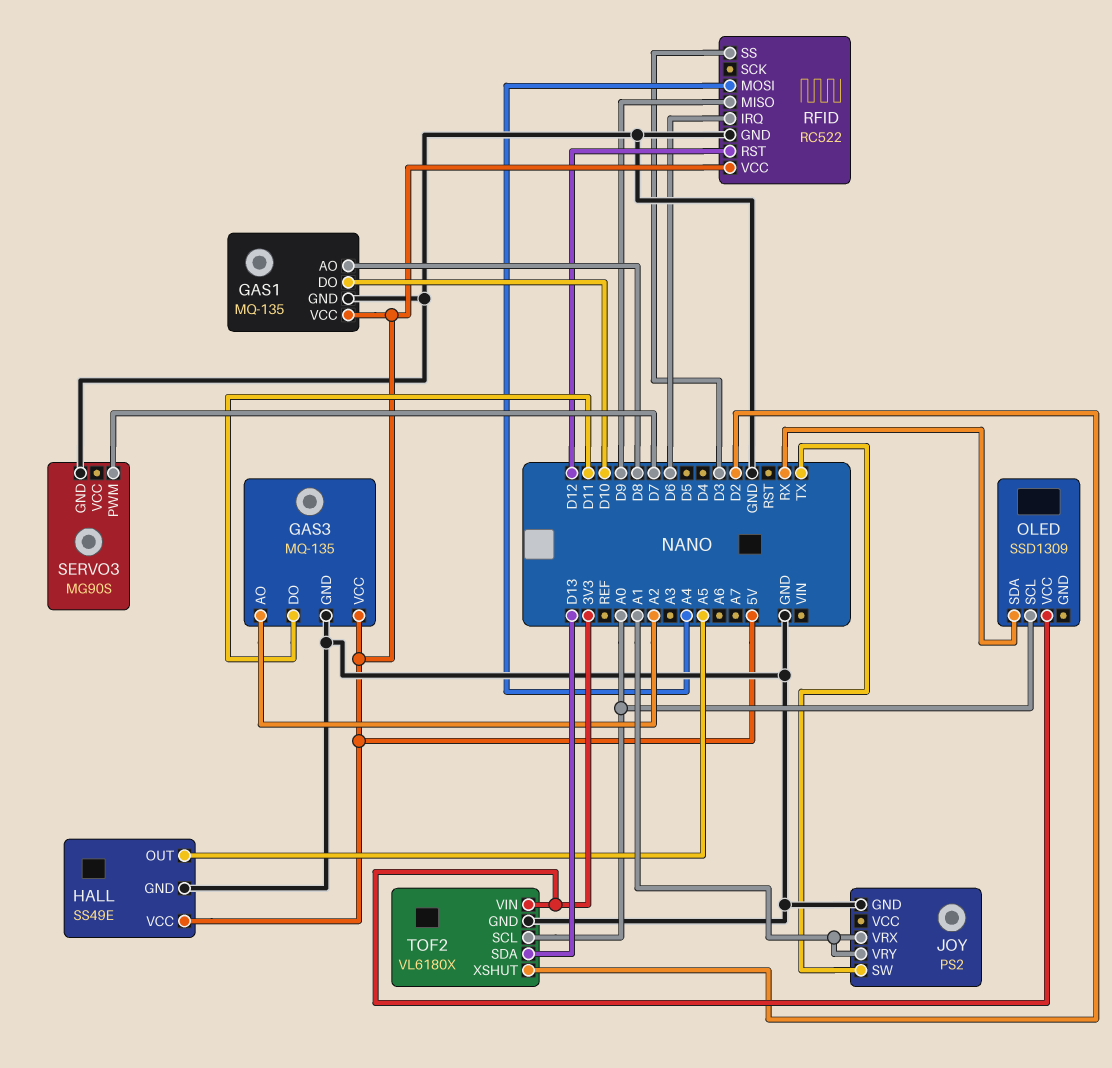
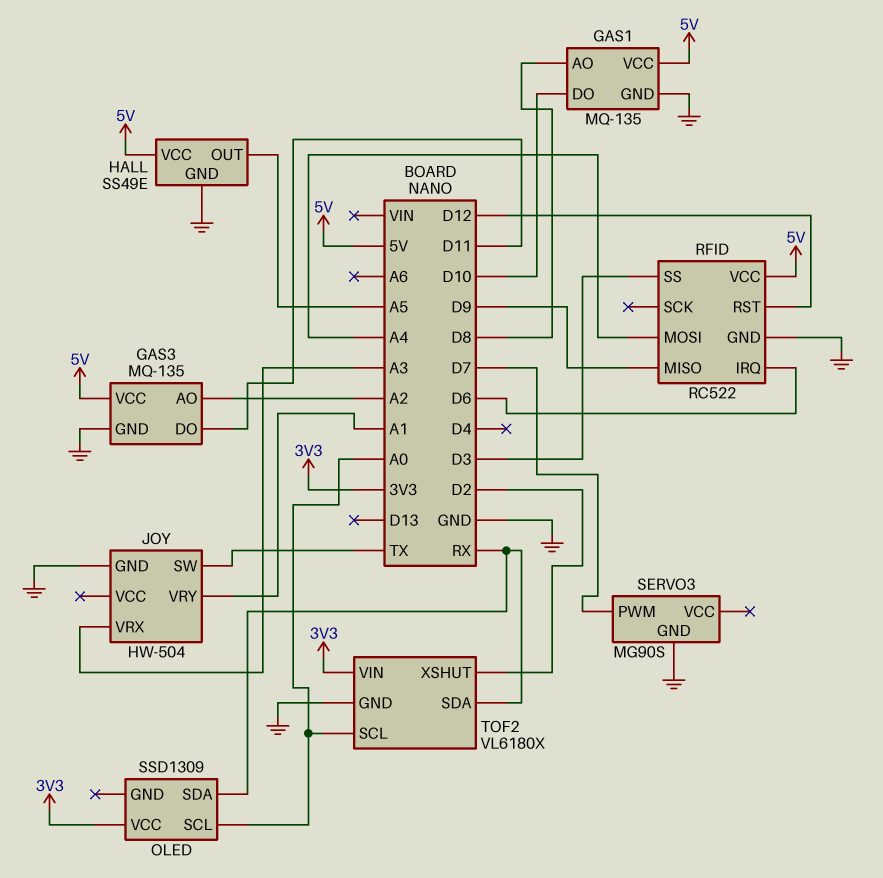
JOY: PS2 -> HW-504
JOY pin VRX: A1 -> A3
TOF2 pin SDA: D13 -> RX

